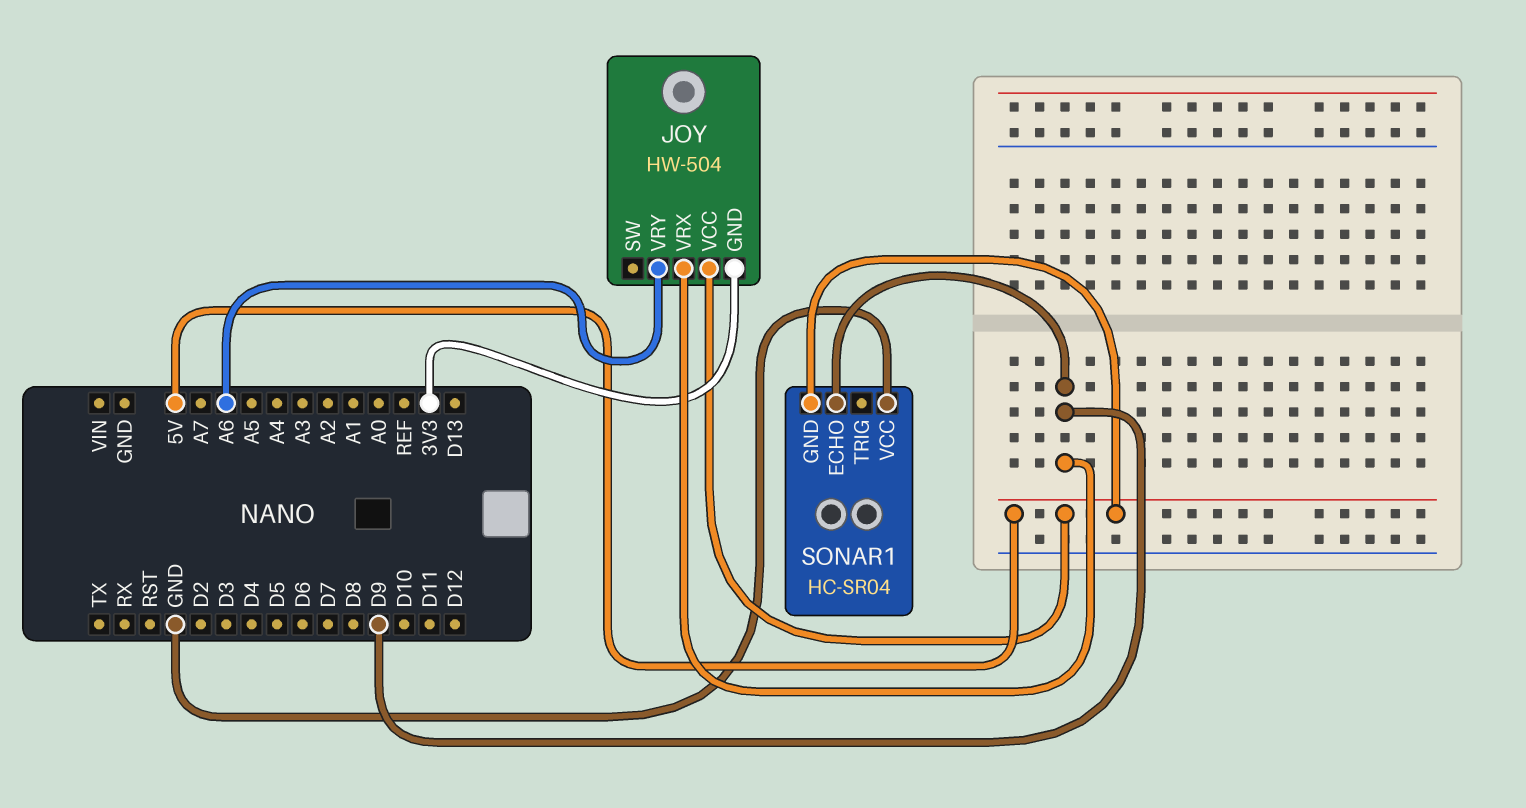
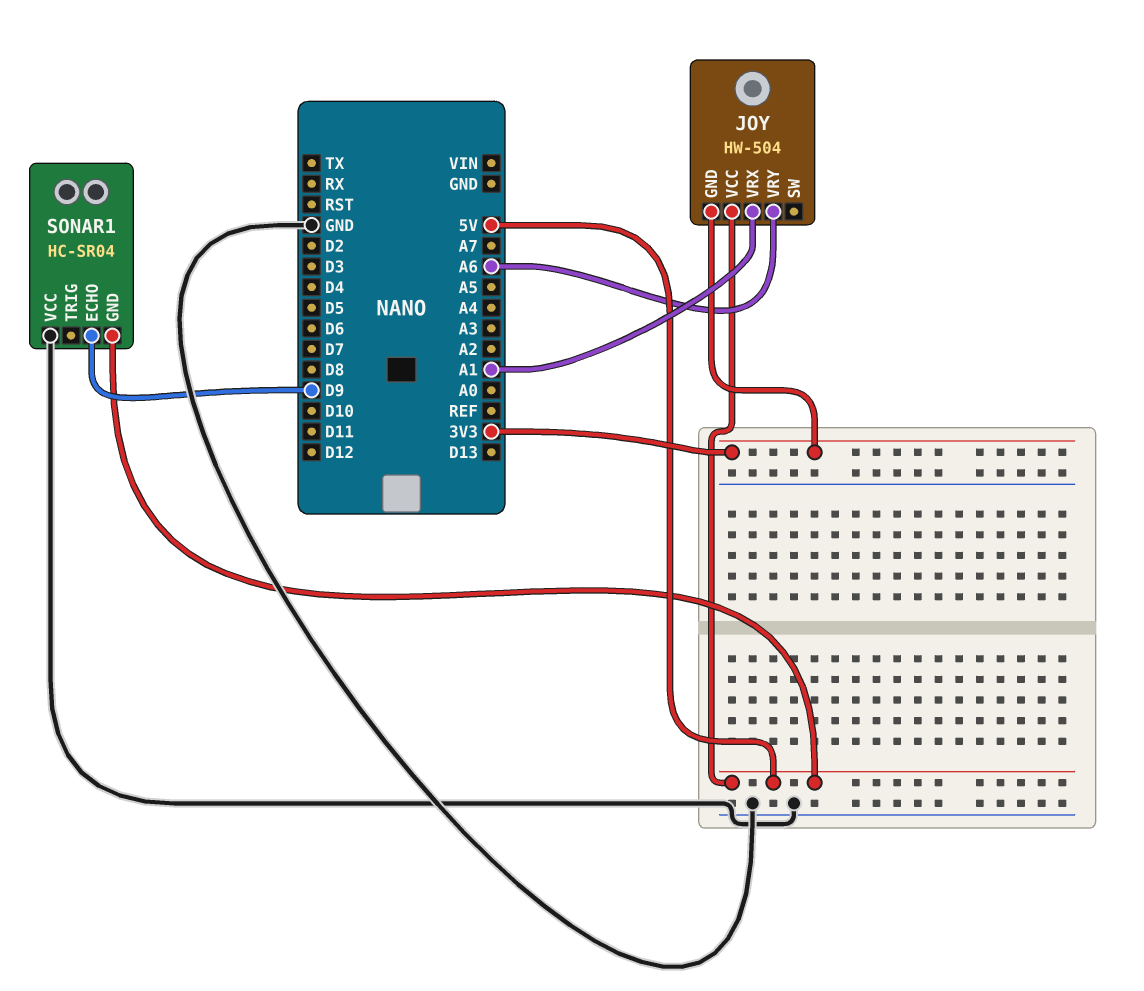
JOY pin VRX: D9 -> A1

